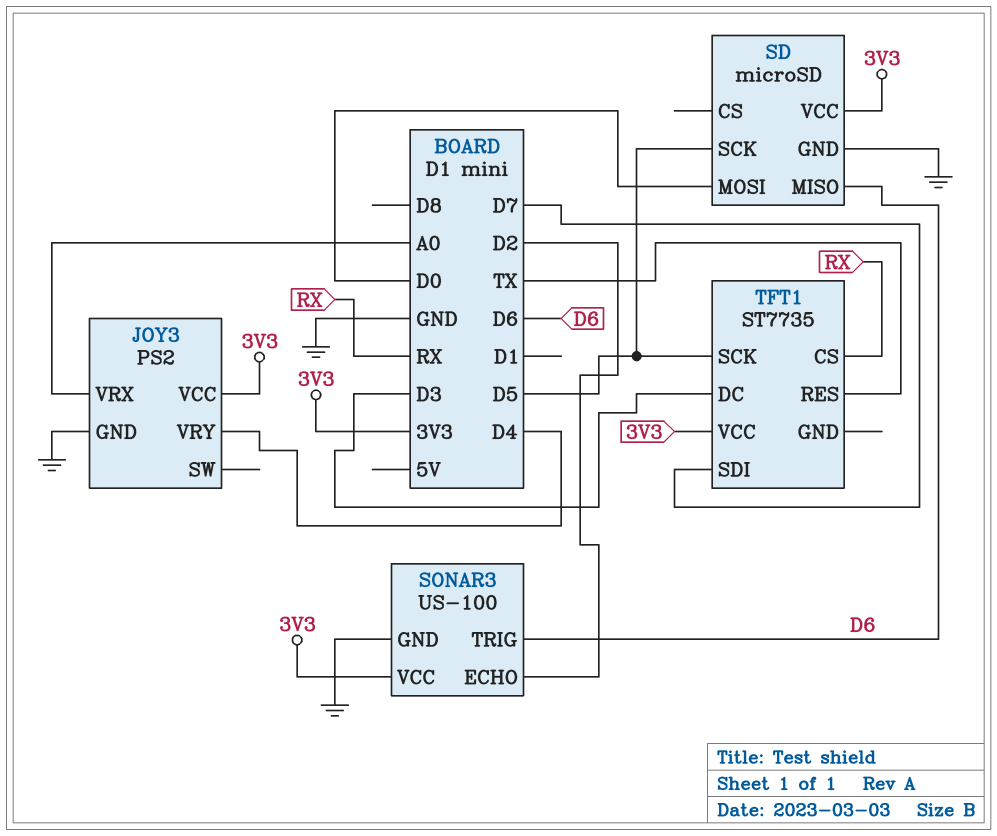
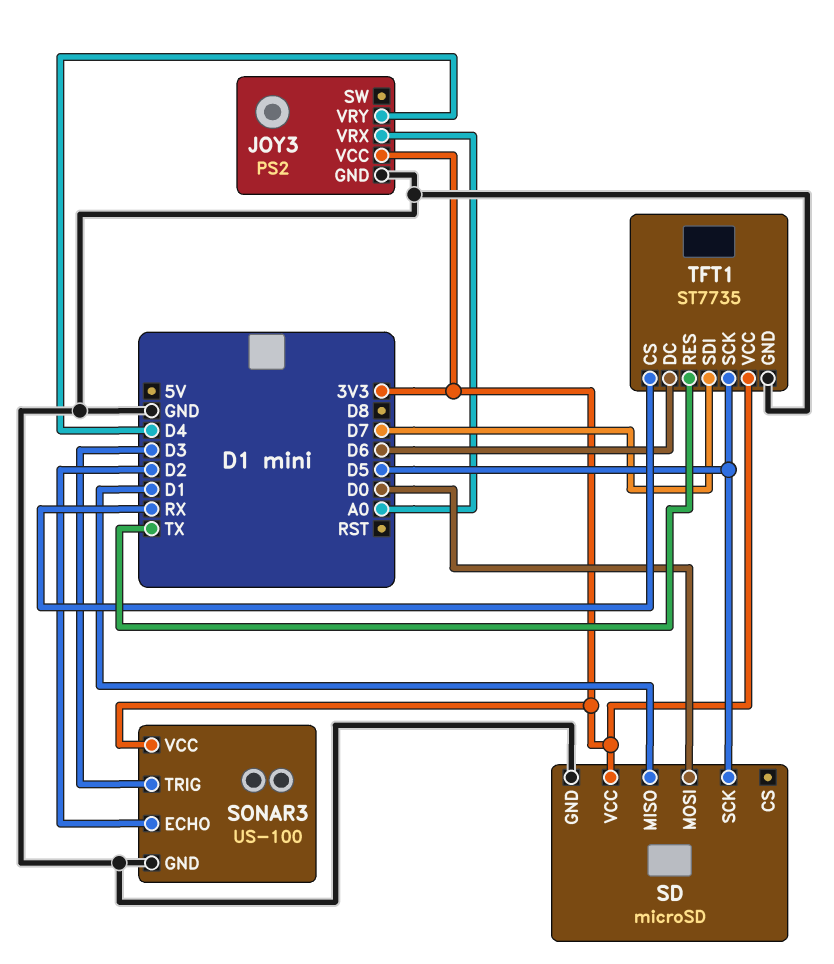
SD pin MISO: D6 -> D1
SONAR3 pin TRIG: D6 -> D3
TFT1 pin DC: D3 -> D6
TFT1 pin GND: none -> GND

